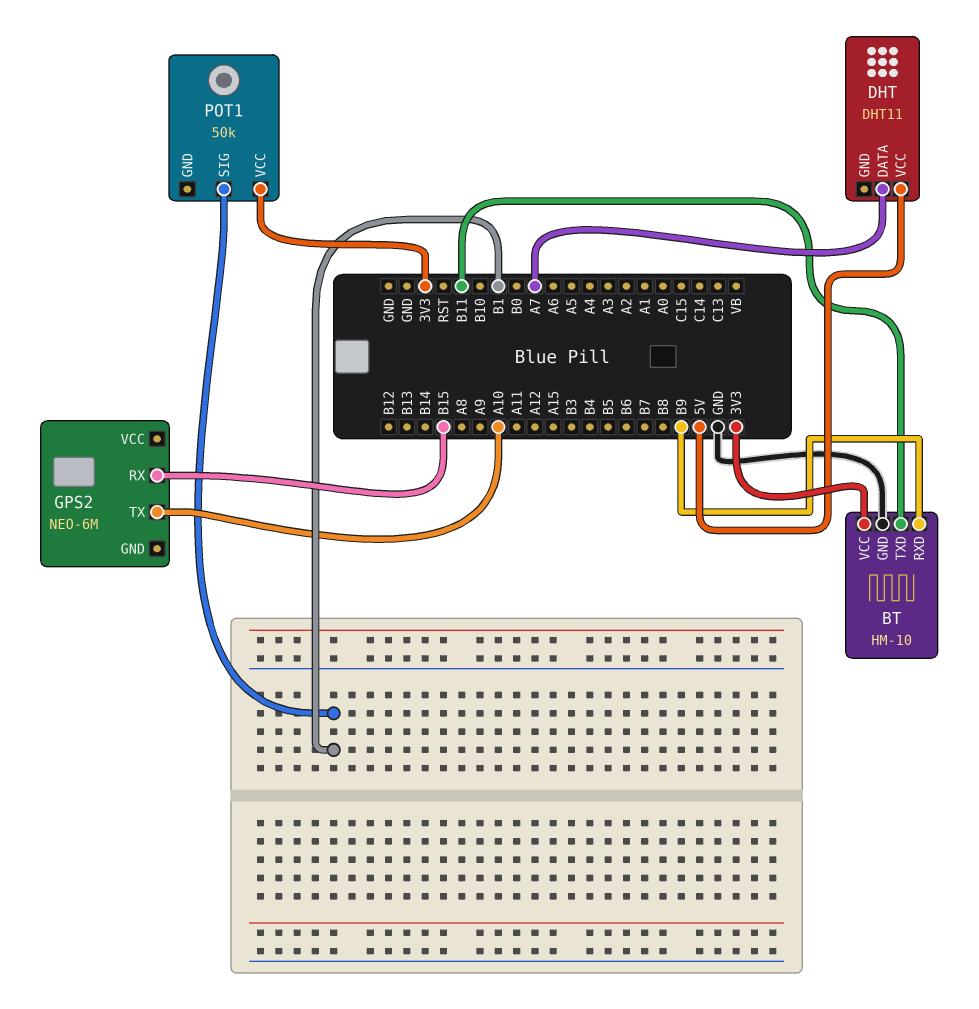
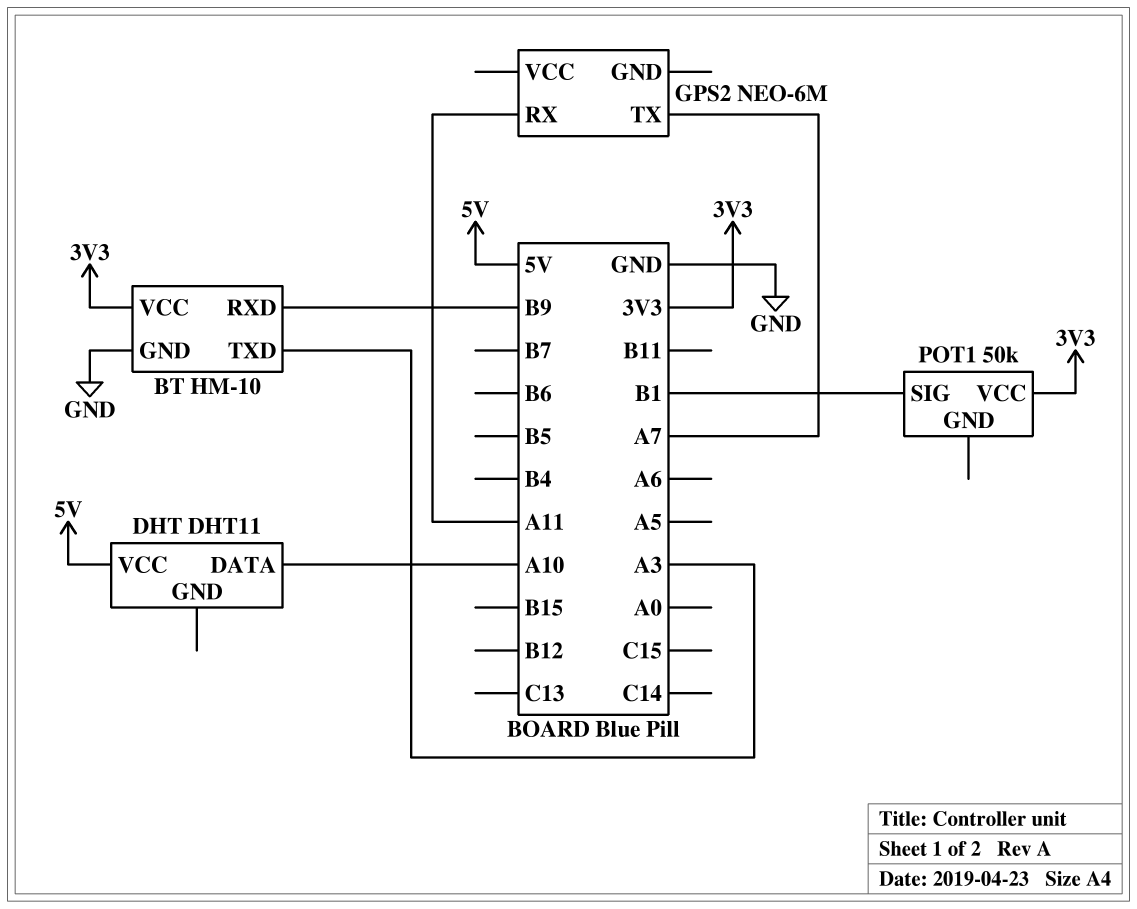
BT pin TXD: B11 -> A3
DHT pin DATA: A7 -> A10
GPS2 pin RX: B15 -> A11
GPS2 pin TX: A10 -> A7

